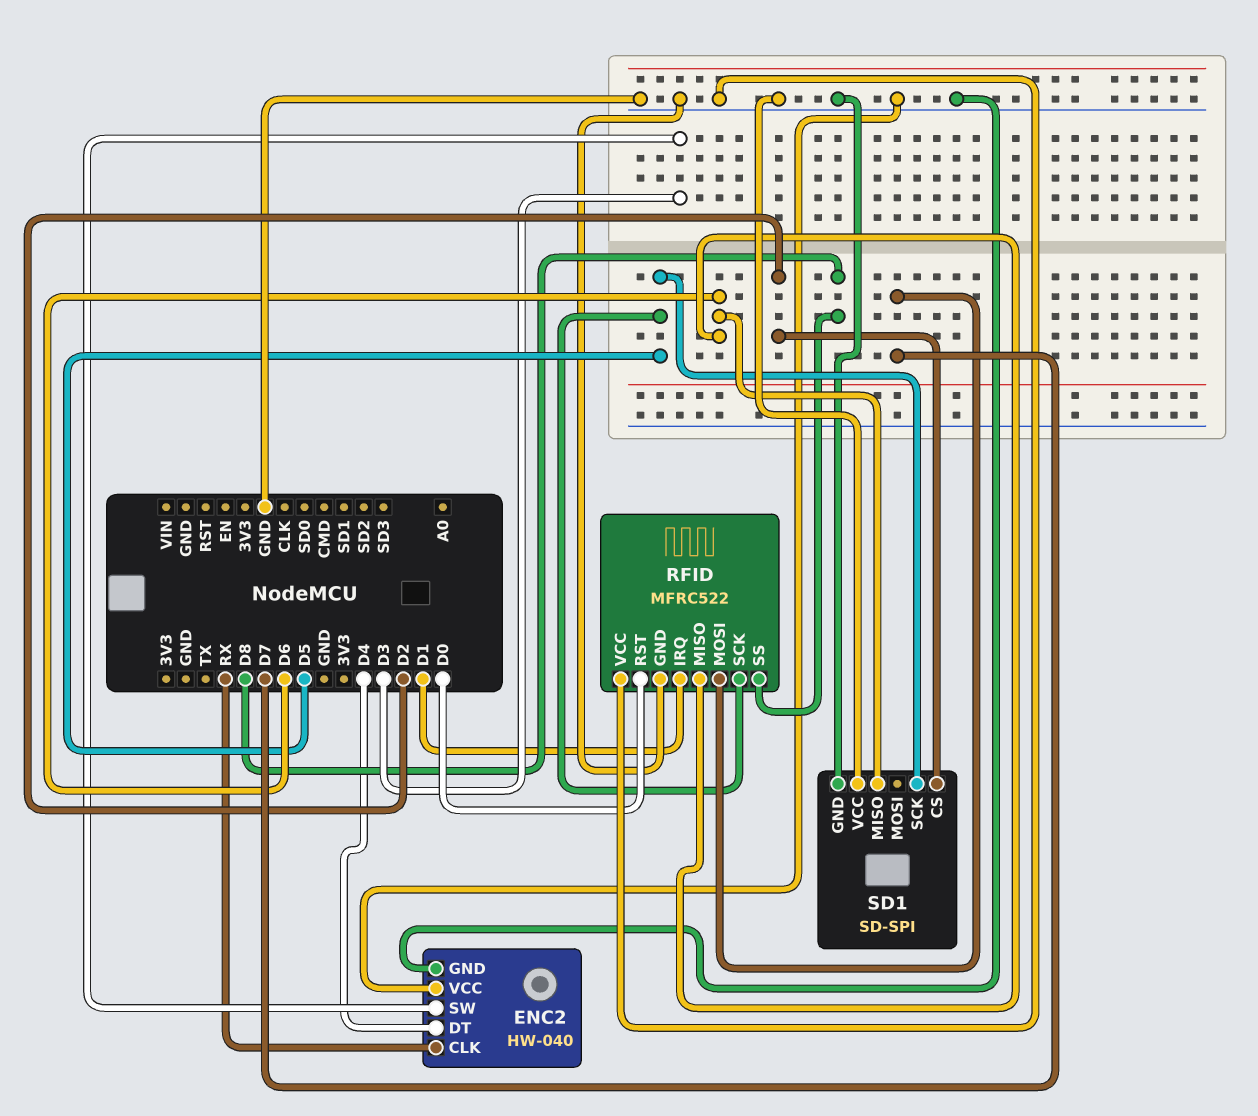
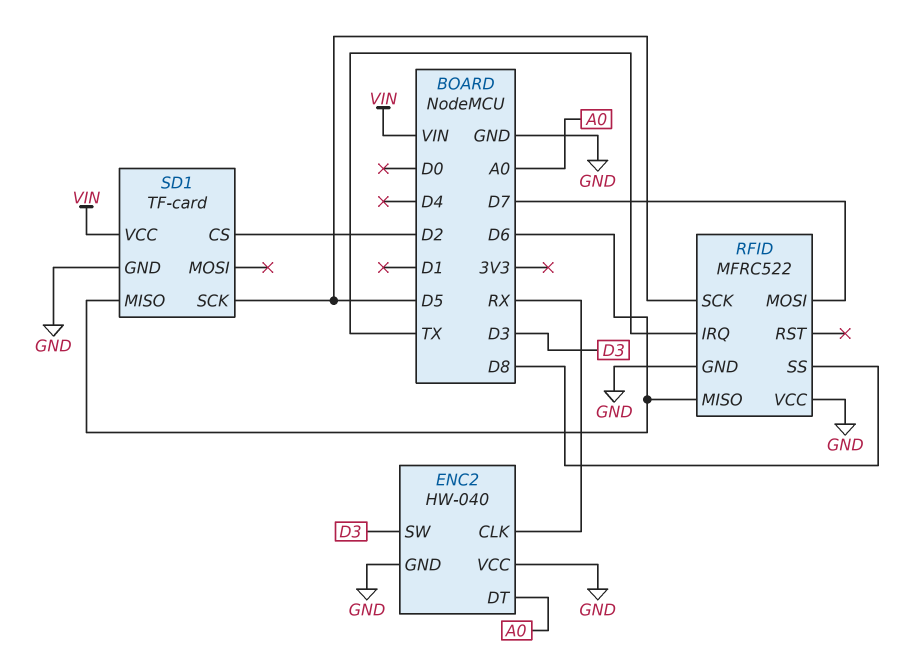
ENC2 pin DT: D4 -> A0
RFID pin IRQ: D1 -> TX
RFID pin RST: D0 -> none
SD1: SD-SPI -> TF-card
SD1 pin VCC: GND -> VIN

